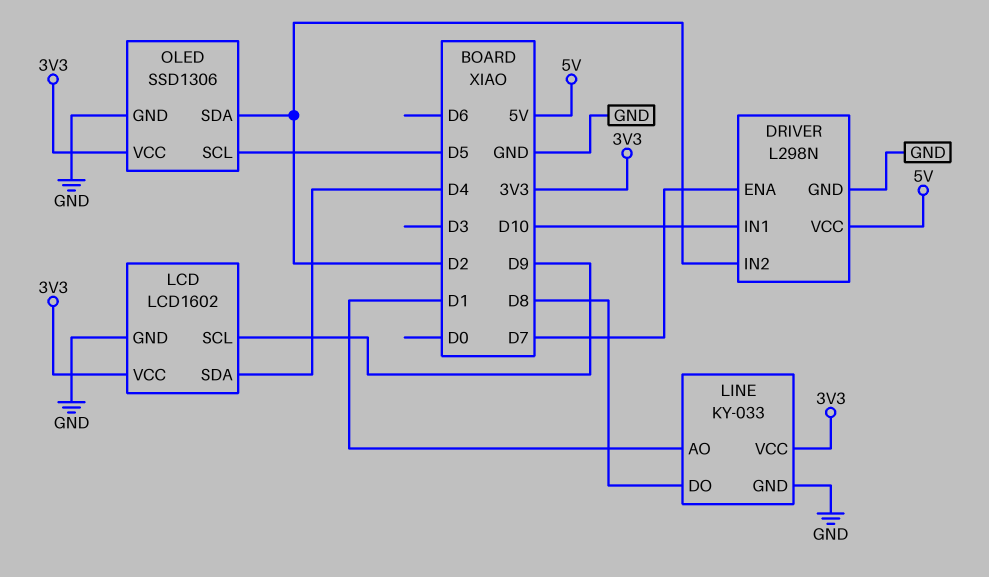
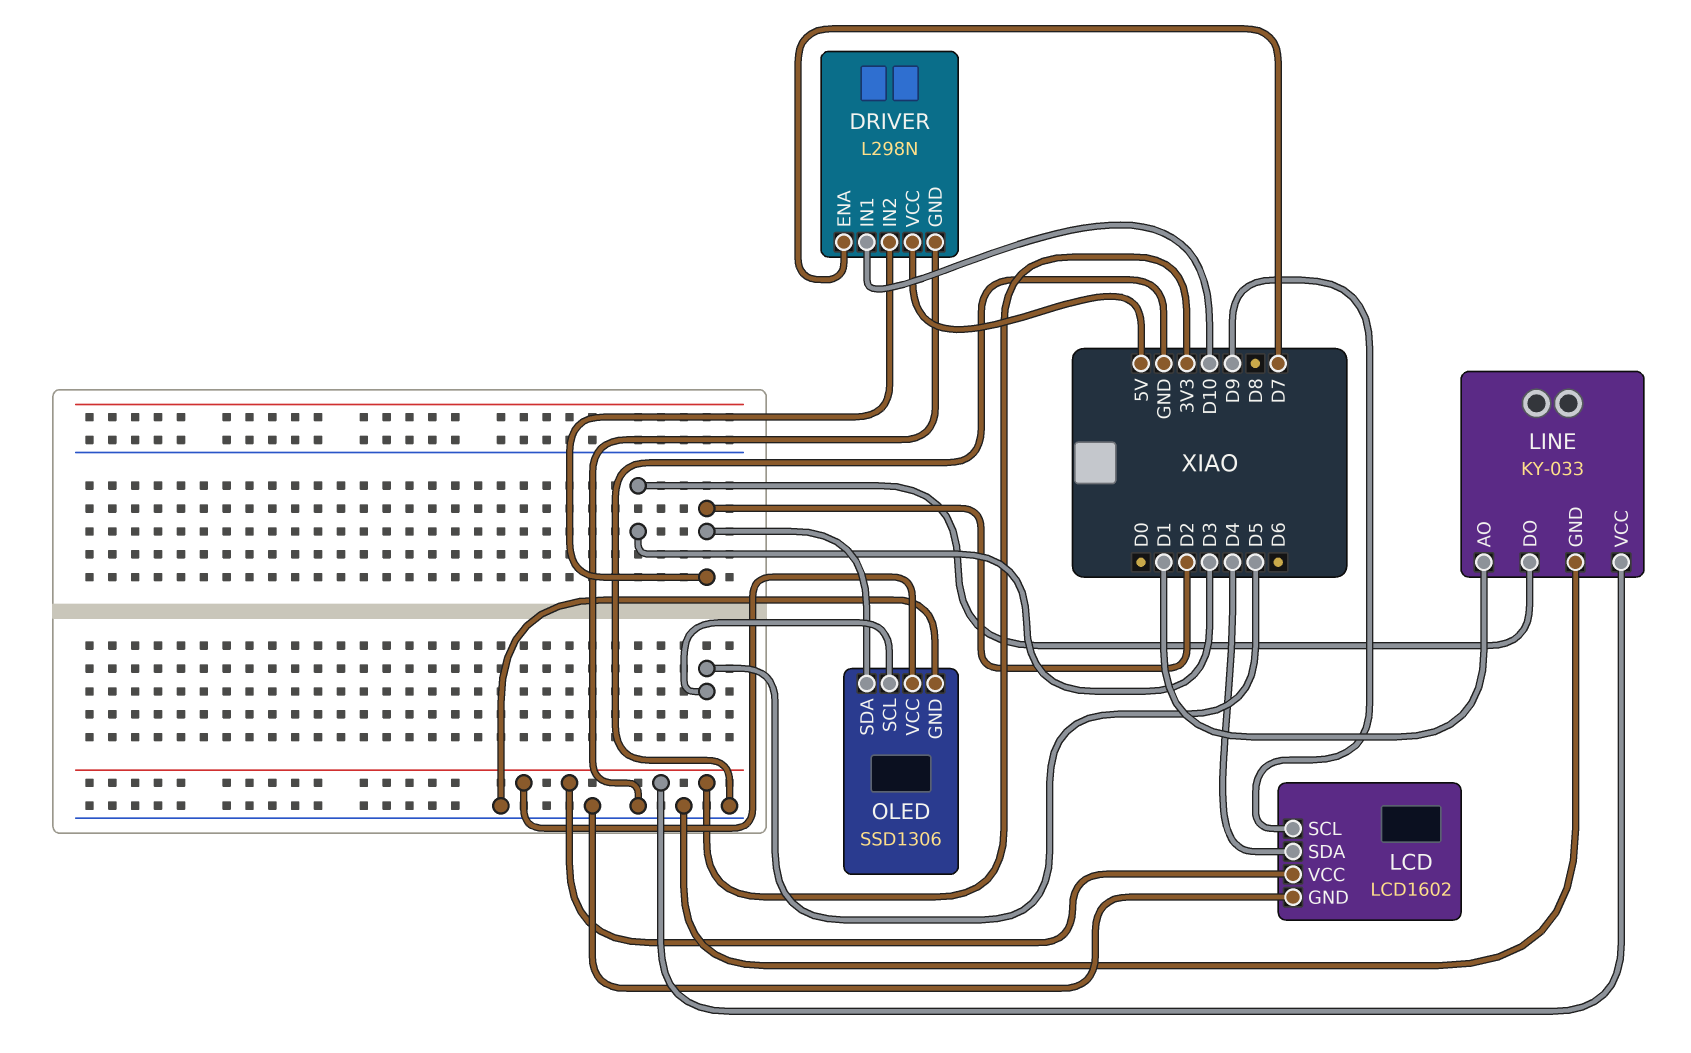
LINE pin DO: D8 -> D3

